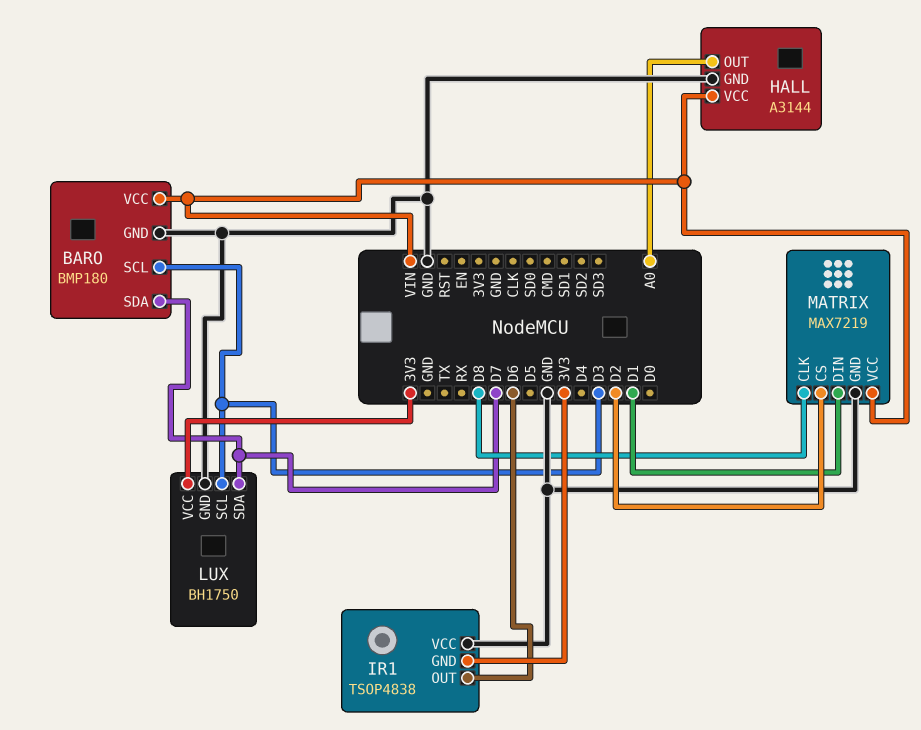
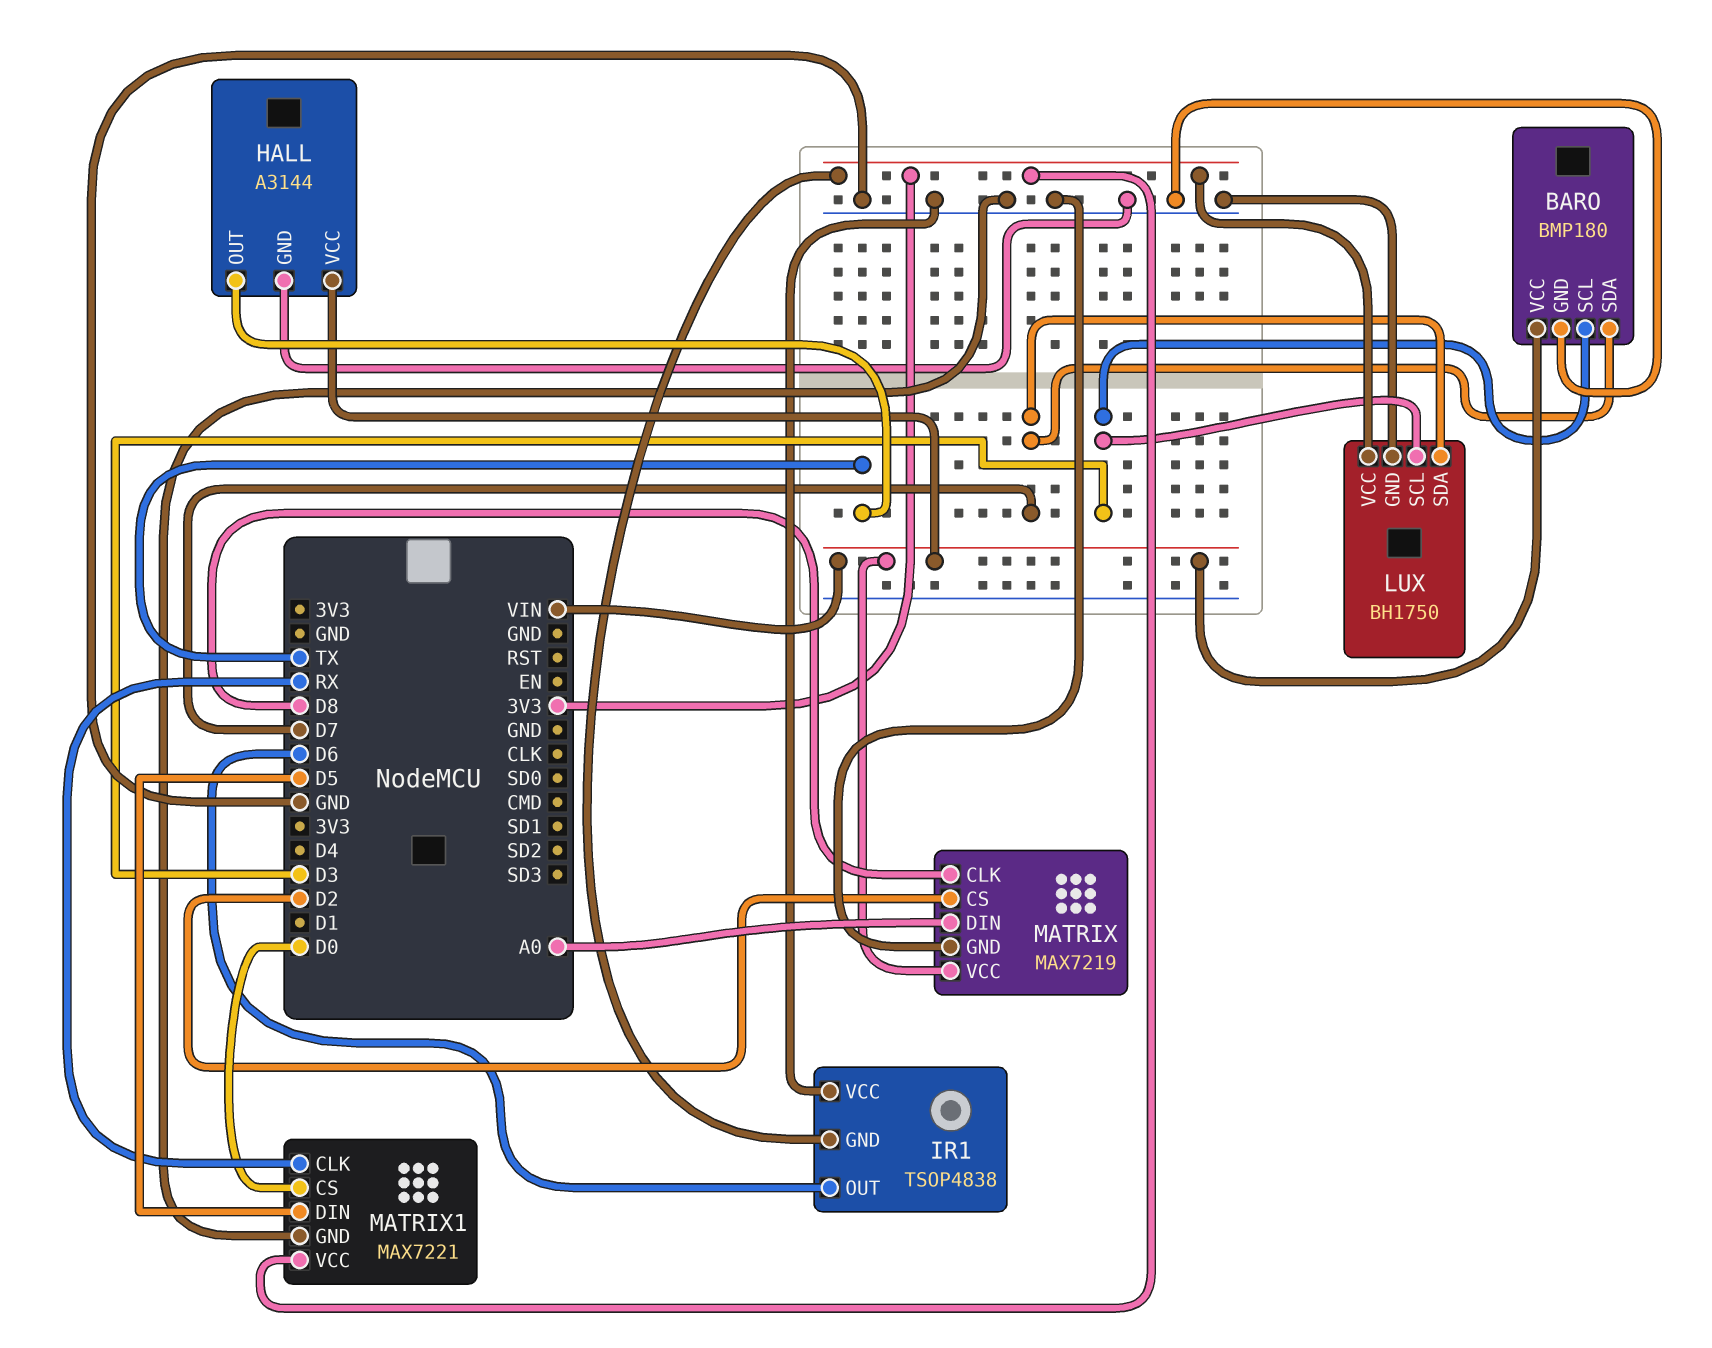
HALL pin OUT: A0 -> TX
MATRIX pin DIN: D1 -> A0
MATRIX1: none -> MAX7221
MATRIX1 pin CLK: none -> RX
MATRIX1 pin CS: none -> D0
MATRIX1 pin DIN: none -> D5
MATRIX1 pin GND: none -> GND
MATRIX1 pin VCC: none -> 3V3

